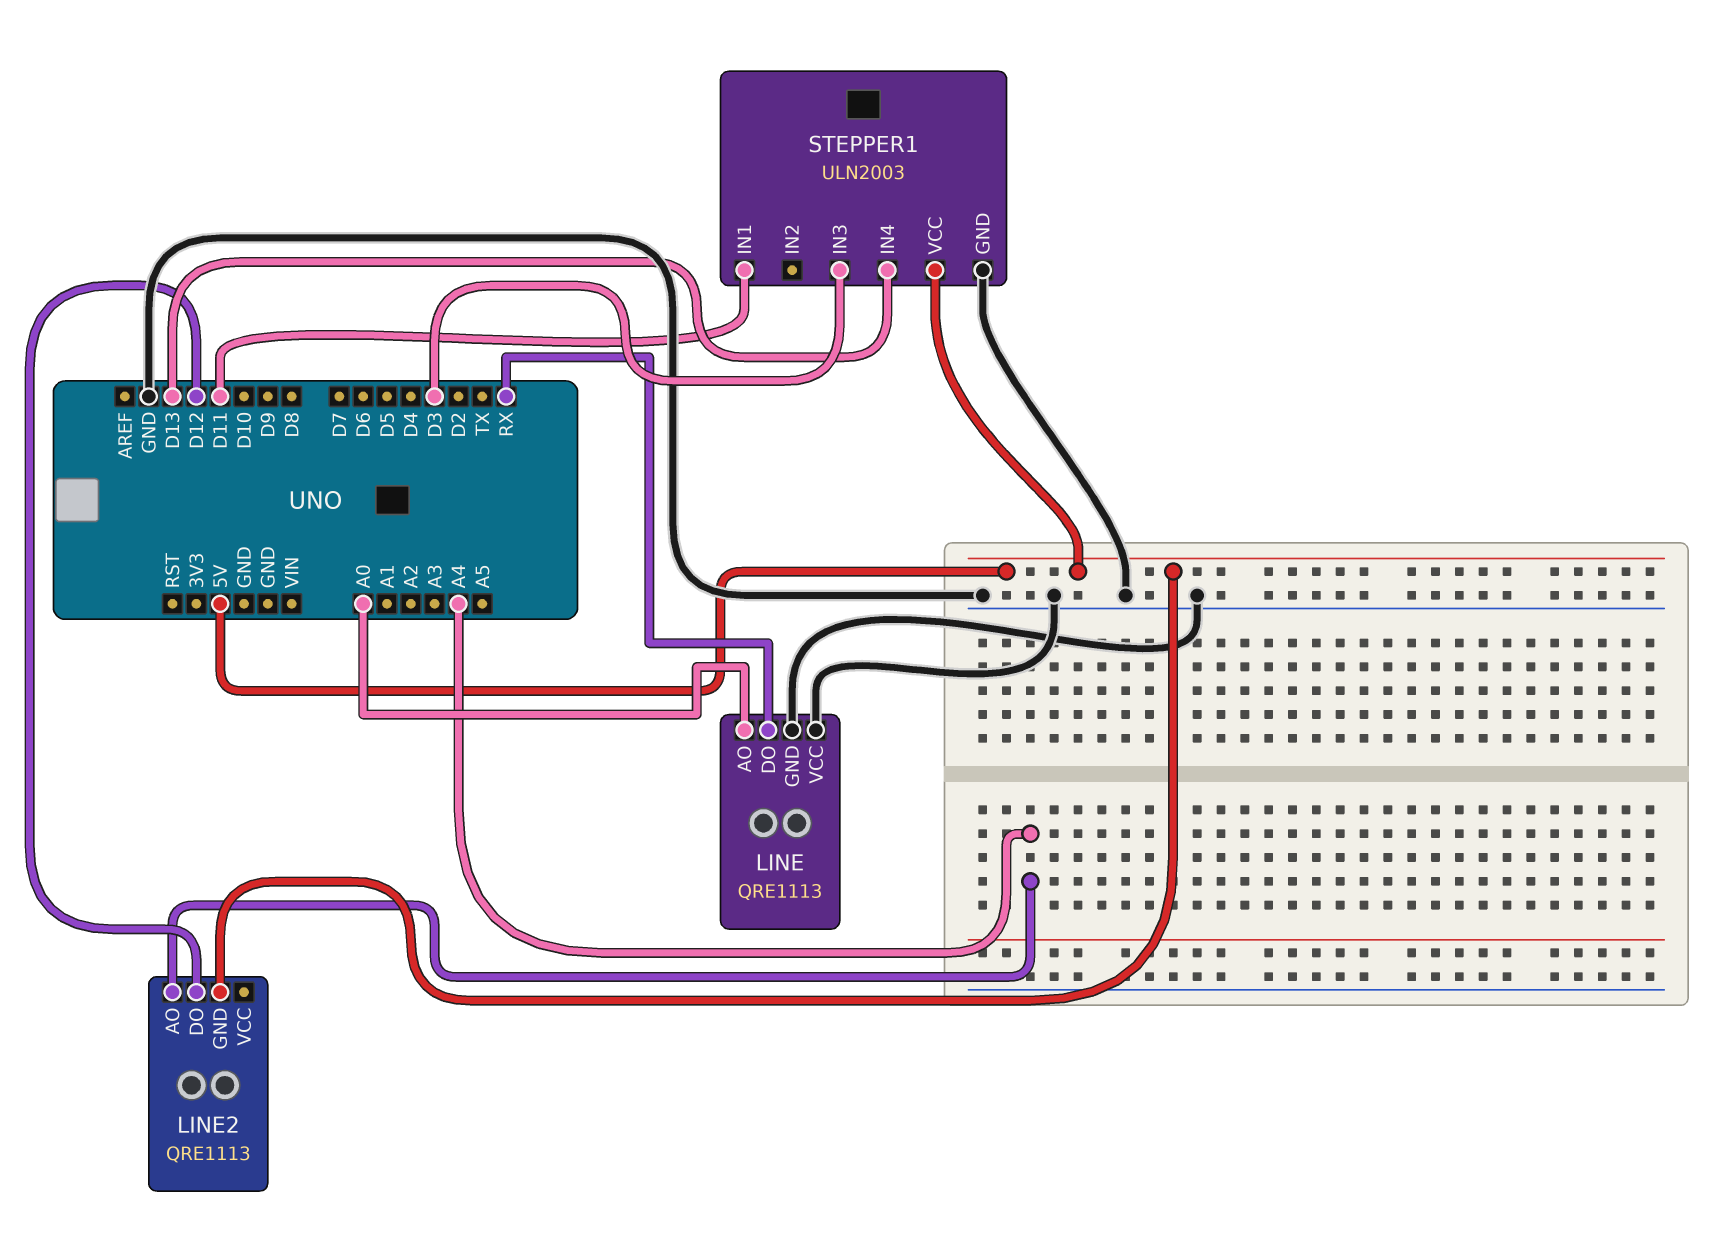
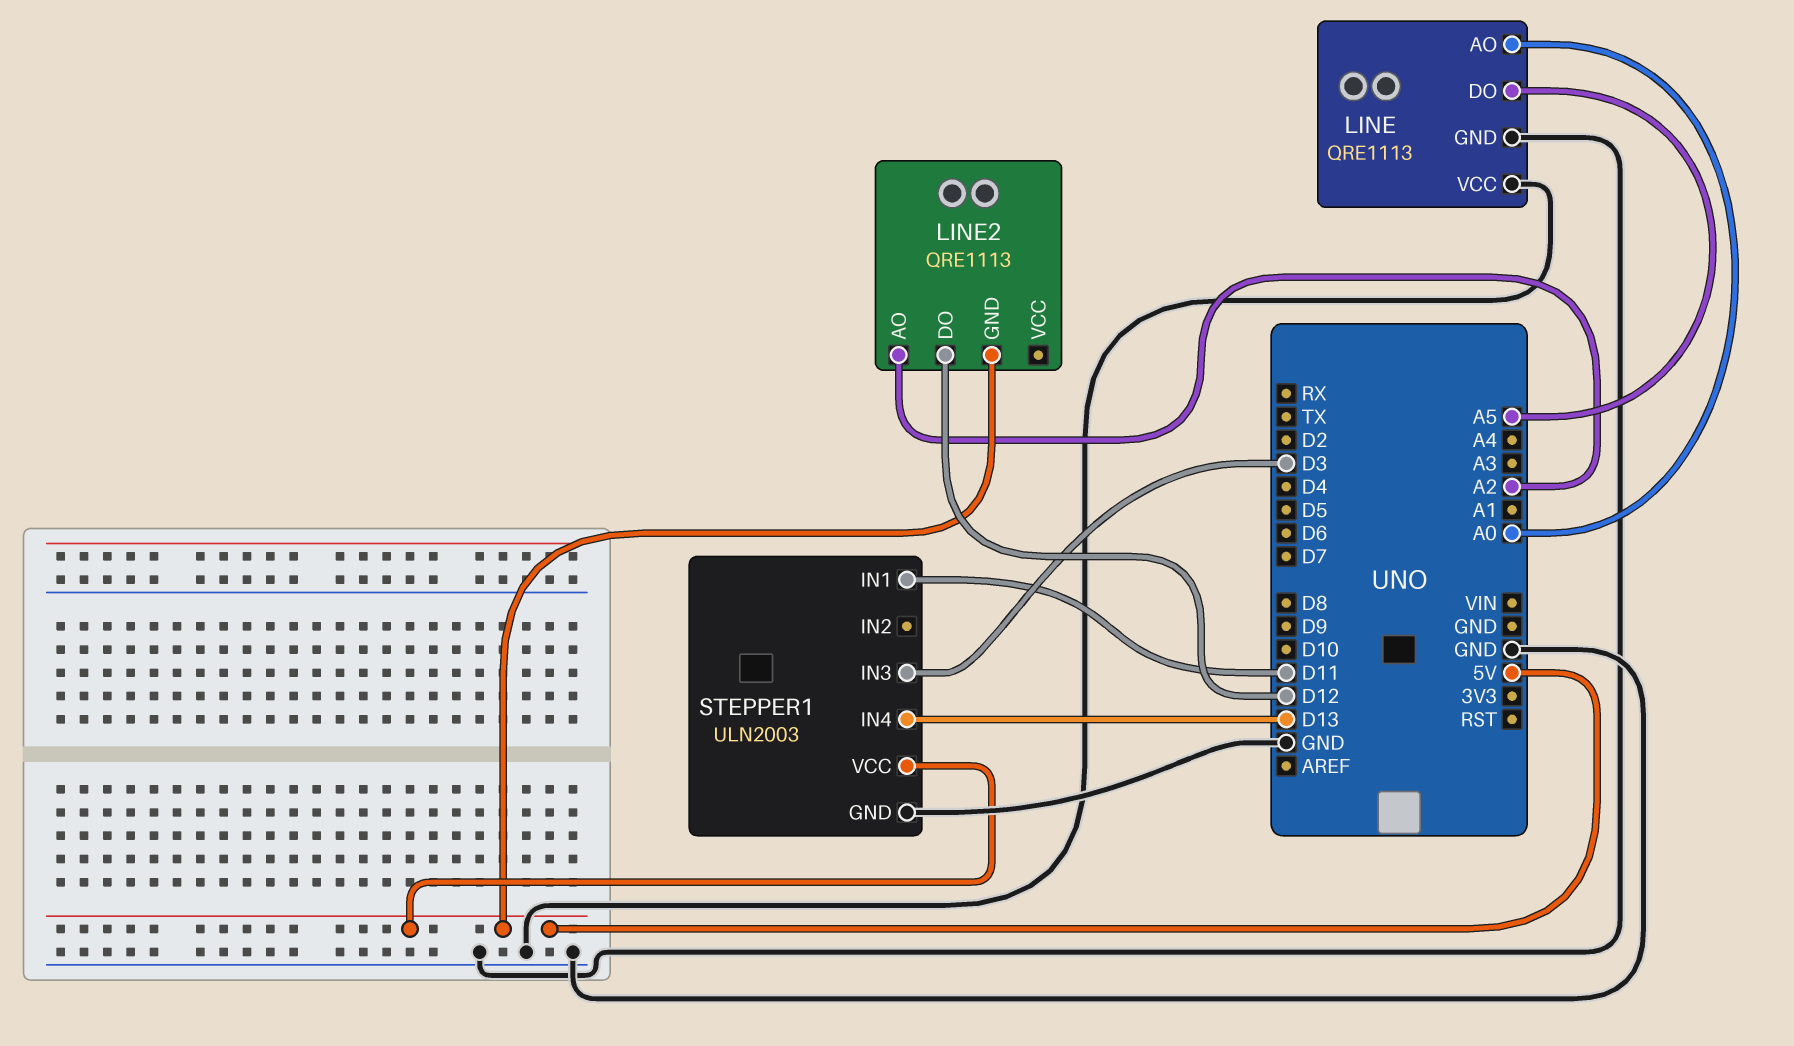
LINE pin DO: RX -> A5
LINE2 pin AO: A4 -> A2

